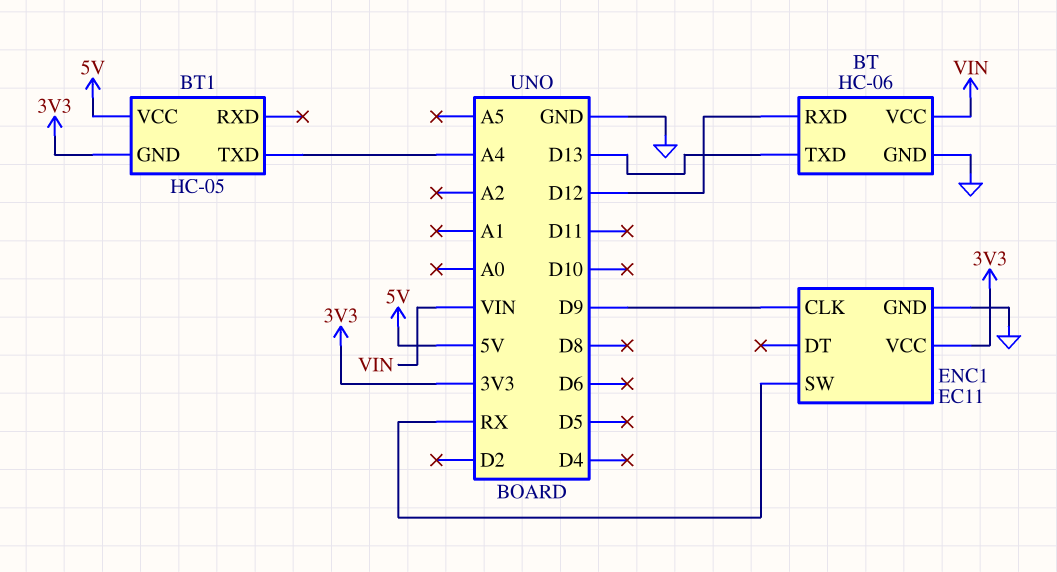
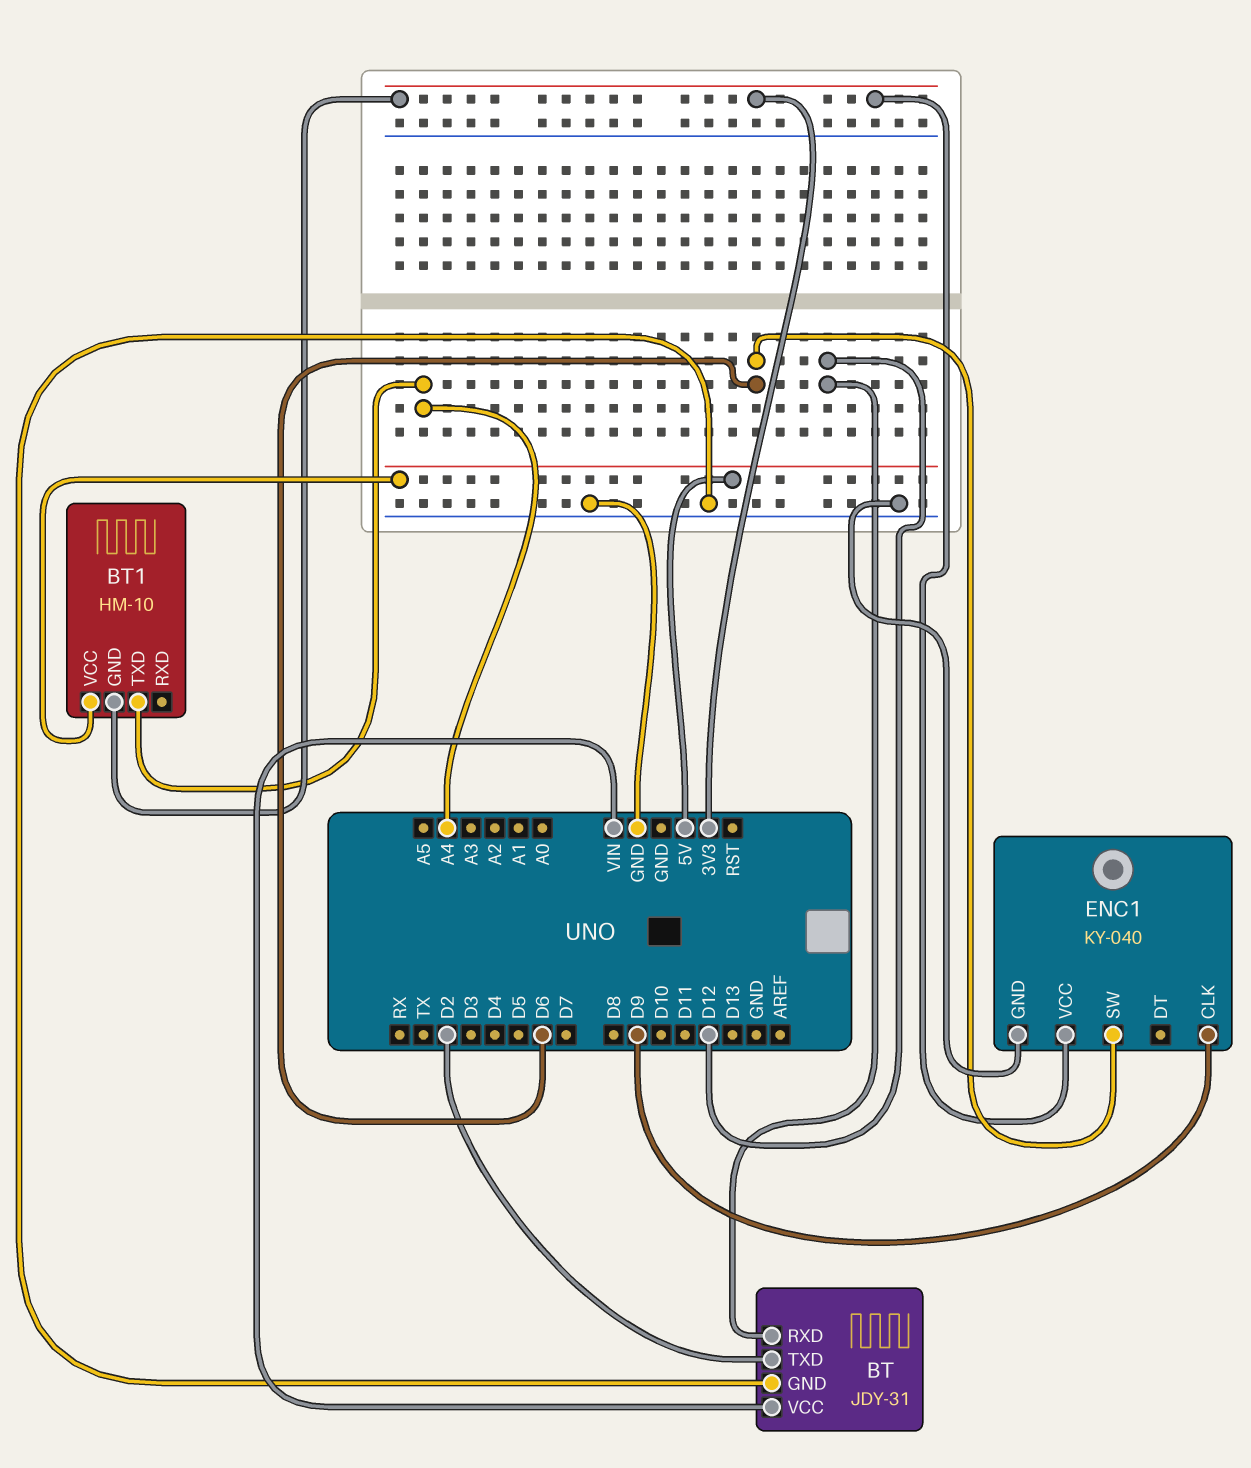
BT: HC-06 -> JDY-31
BT pin TXD: D13 -> D2
BT1: HC-05 -> HM-10
ENC1: EC11 -> KY-040
ENC1 pin SW: RX -> D6

